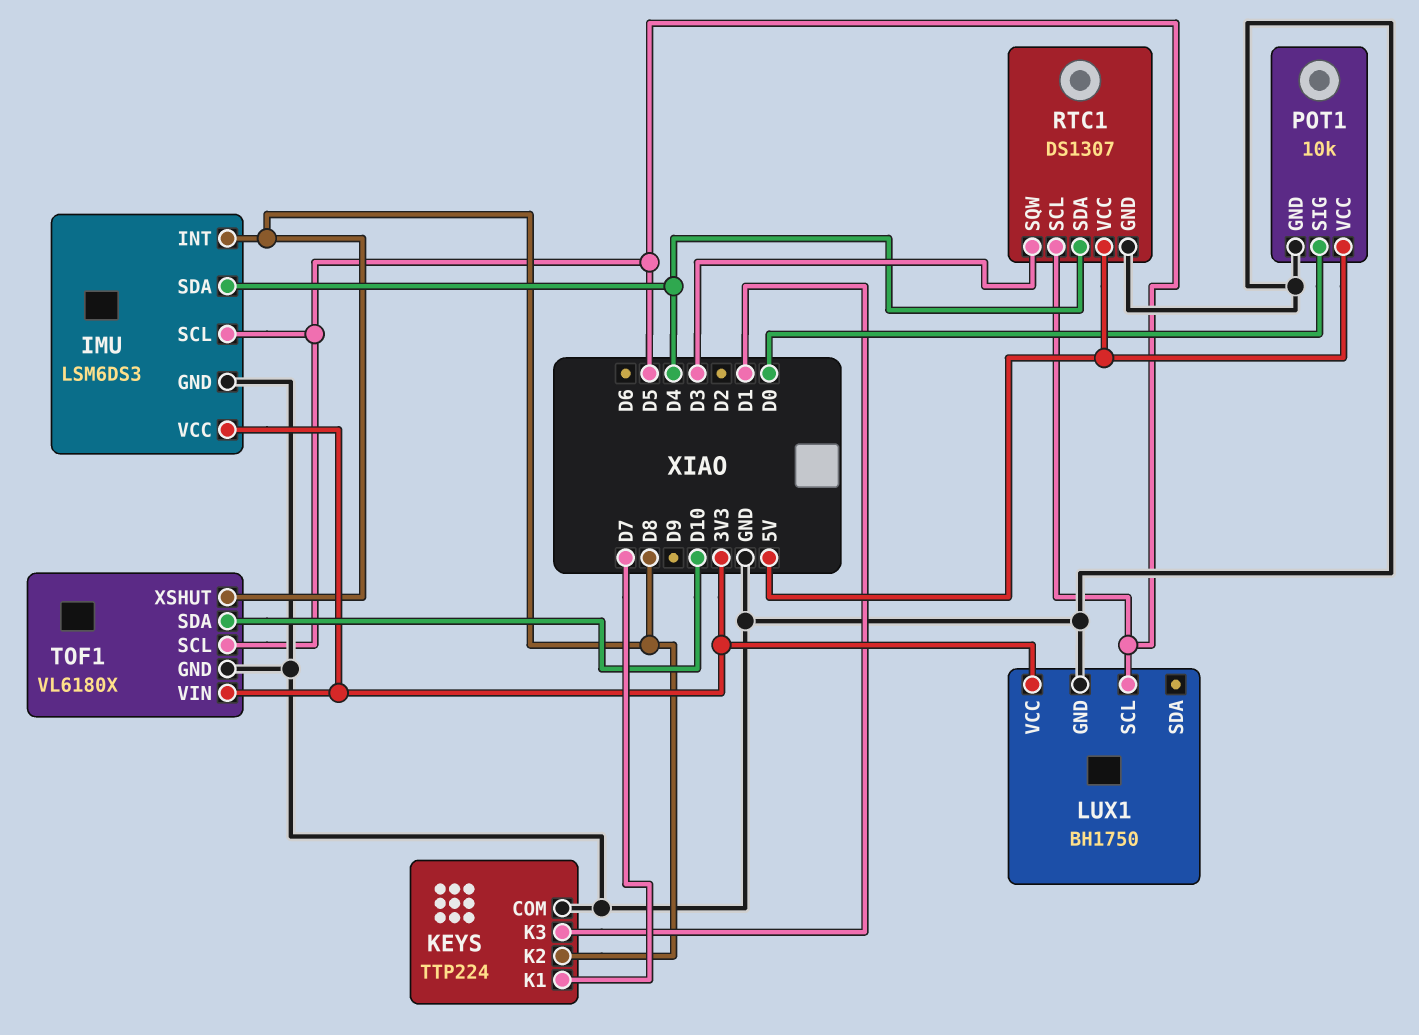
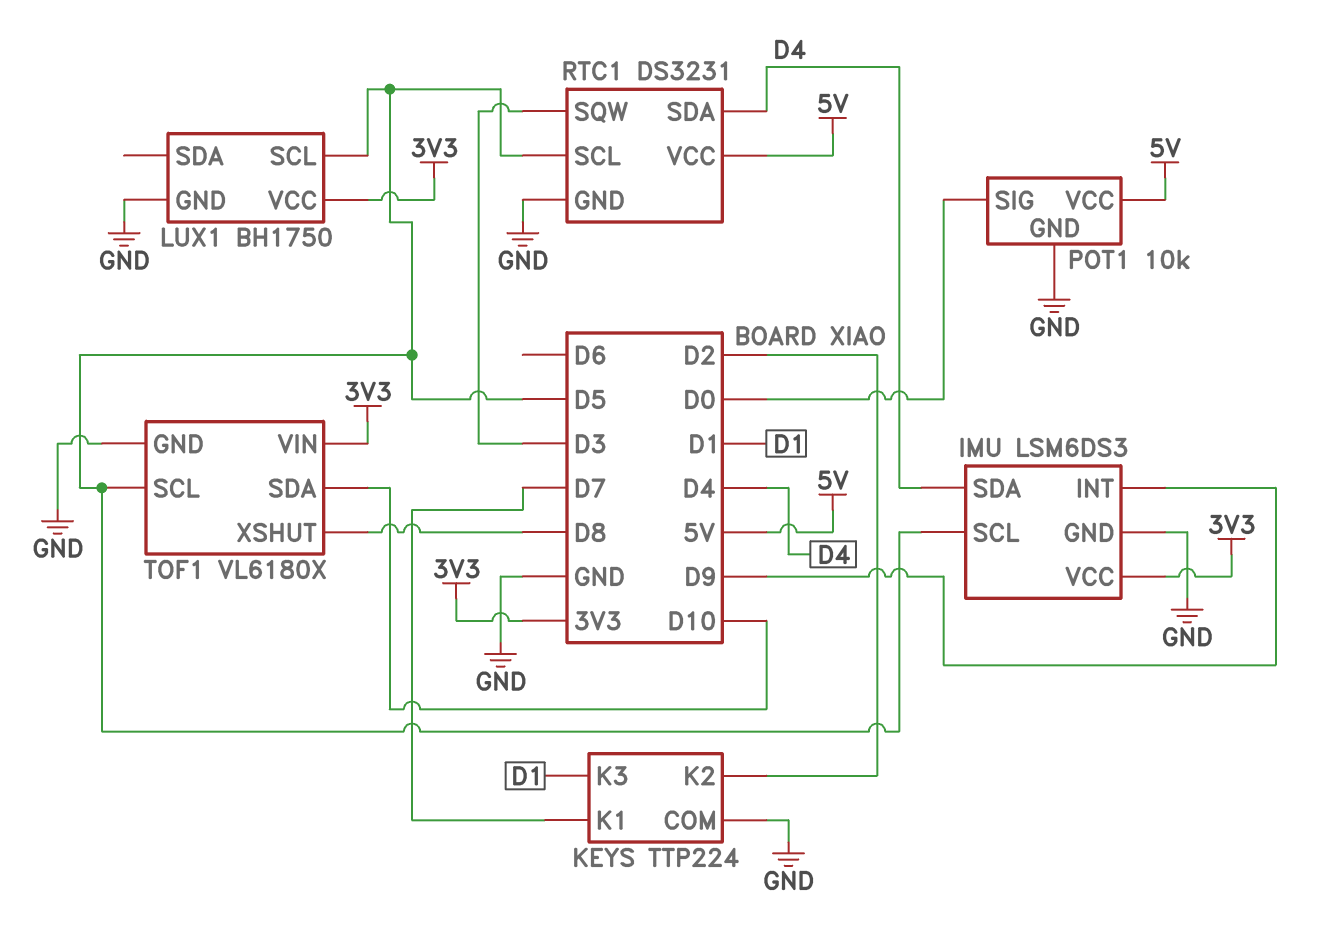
IMU pin INT: D8 -> D9
KEYS pin K2: D8 -> D2
RTC1: DS1307 -> DS3231

